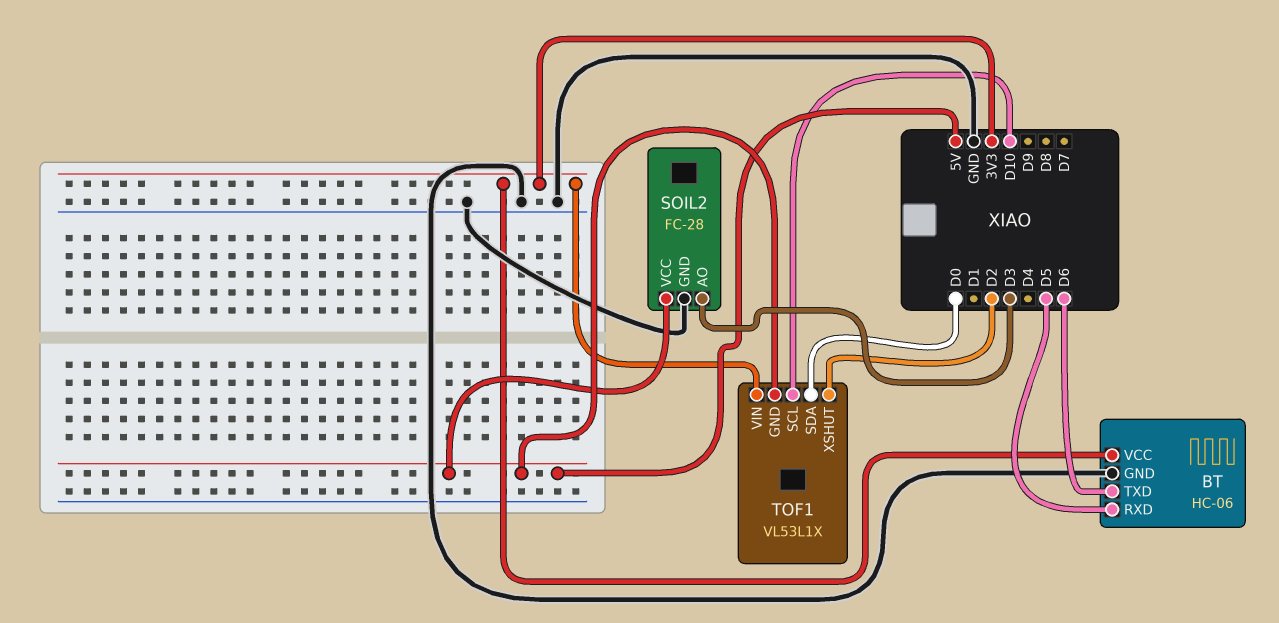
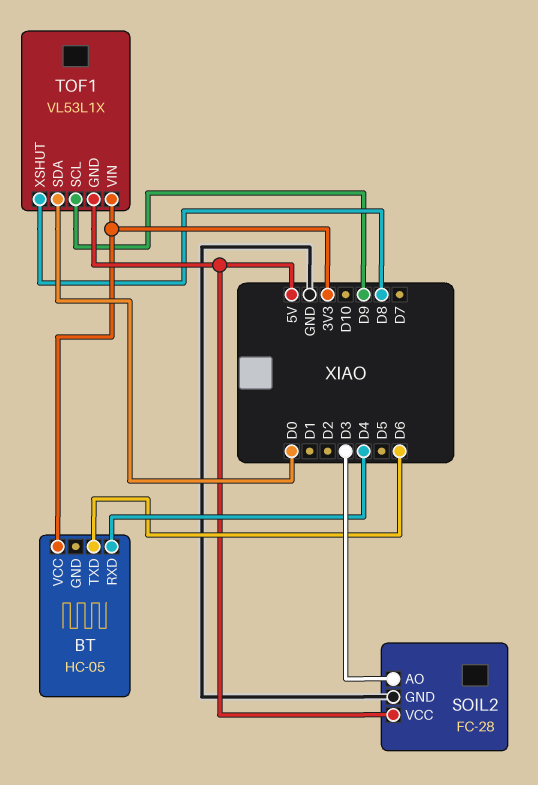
BT: HC-06 -> HC-05
BT pin GND: GND -> none
BT pin RXD: D5 -> D4
TOF1 pin SCL: D10 -> D9
TOF1 pin XSHUT: D2 -> D8

